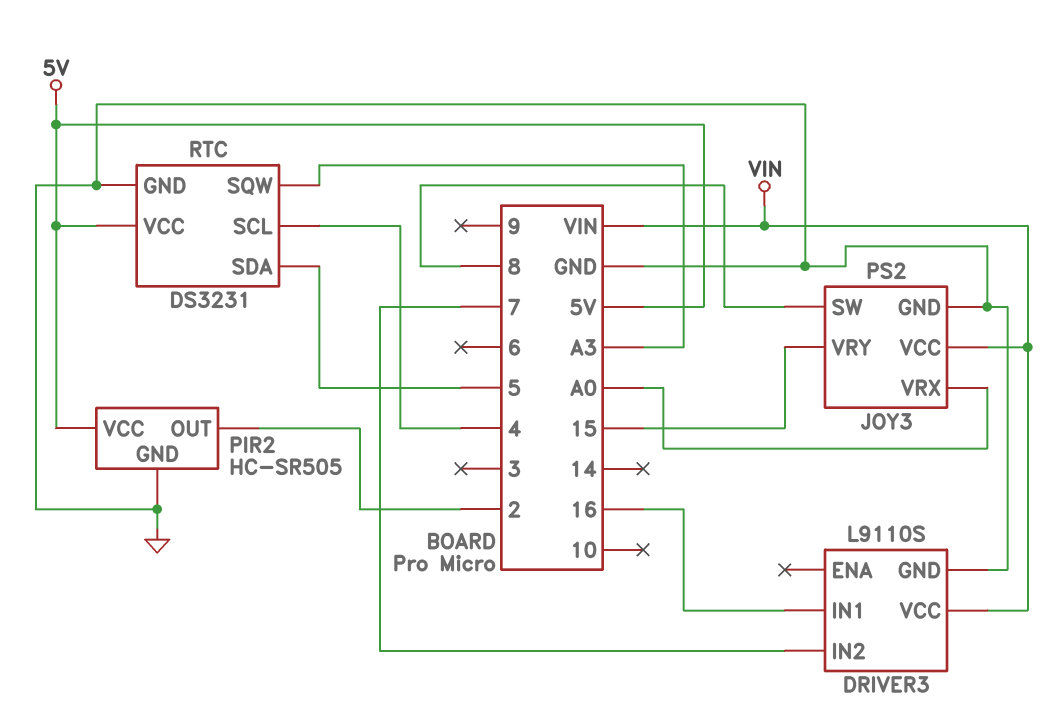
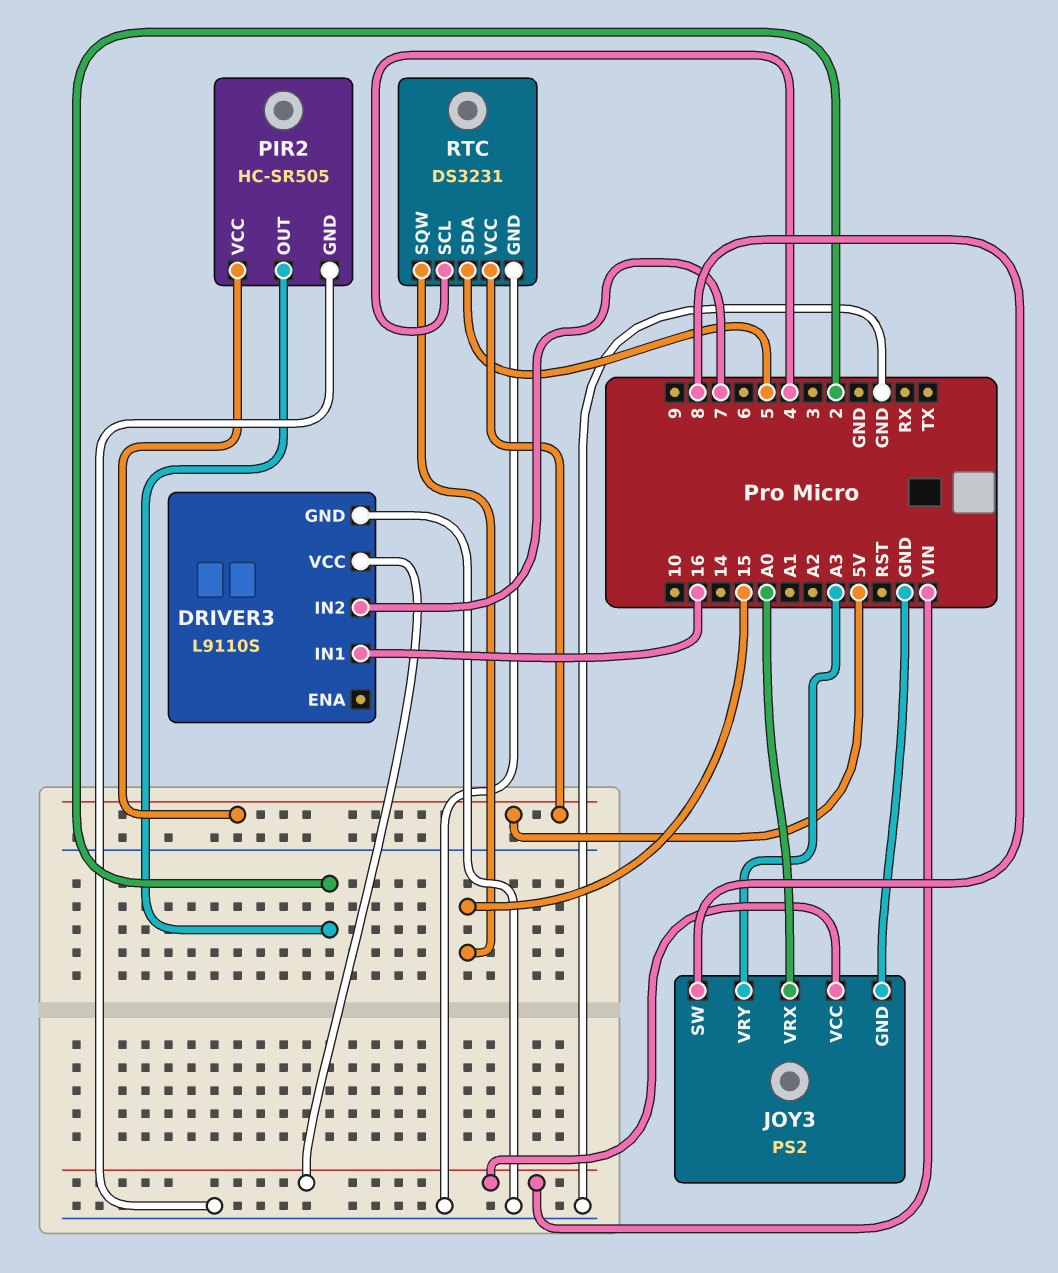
JOY3 pin VRY: 15 -> A3
RTC pin SQW: A3 -> 15

